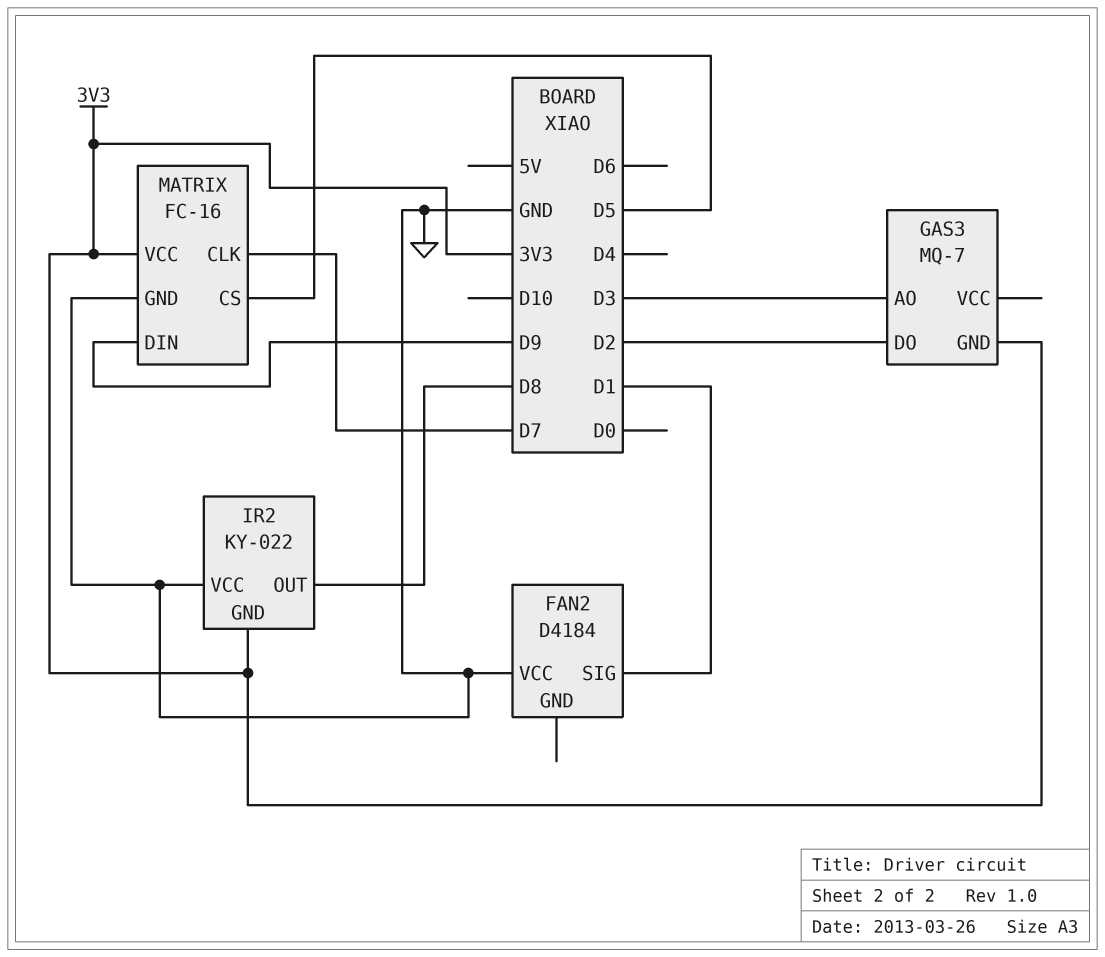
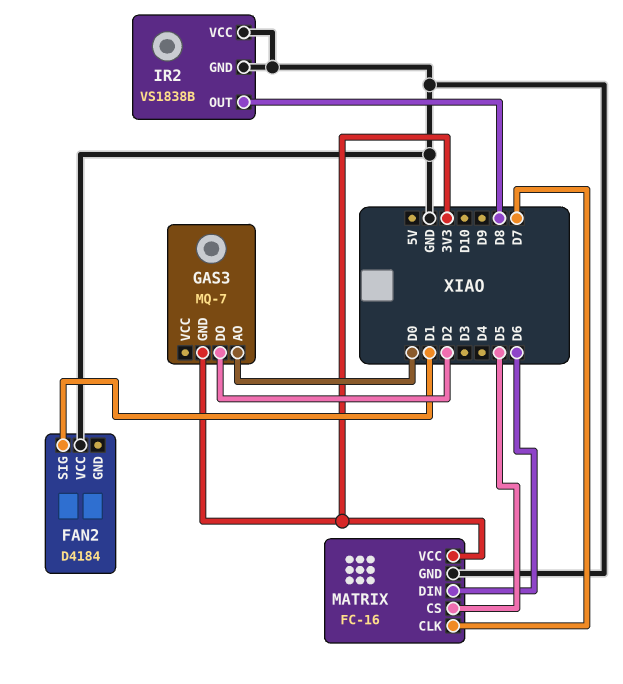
GAS3 pin AO: D3 -> D0
IR2: KY-022 -> VS1838B
IR2 pin GND: 3V3 -> GND
MATRIX pin DIN: D9 -> D6

